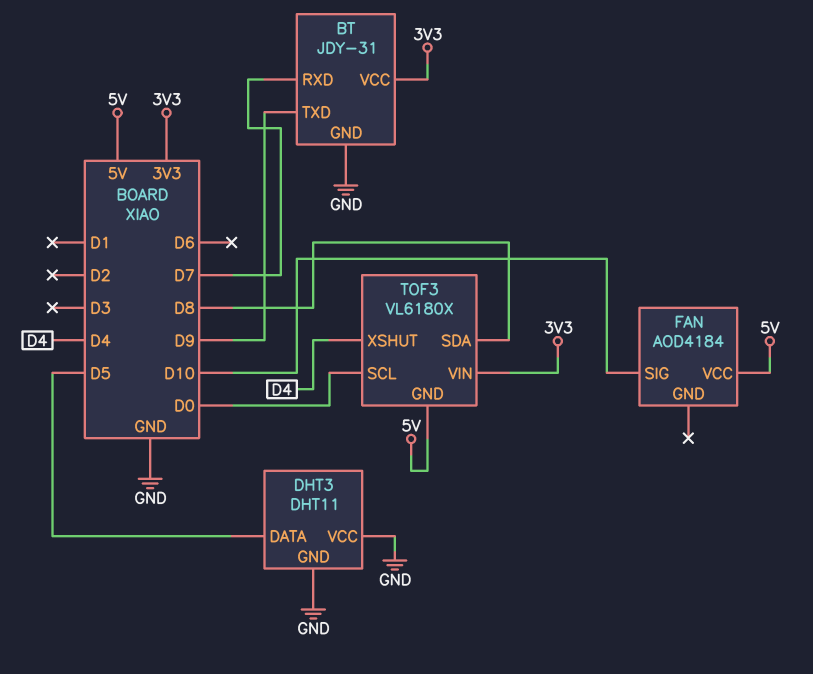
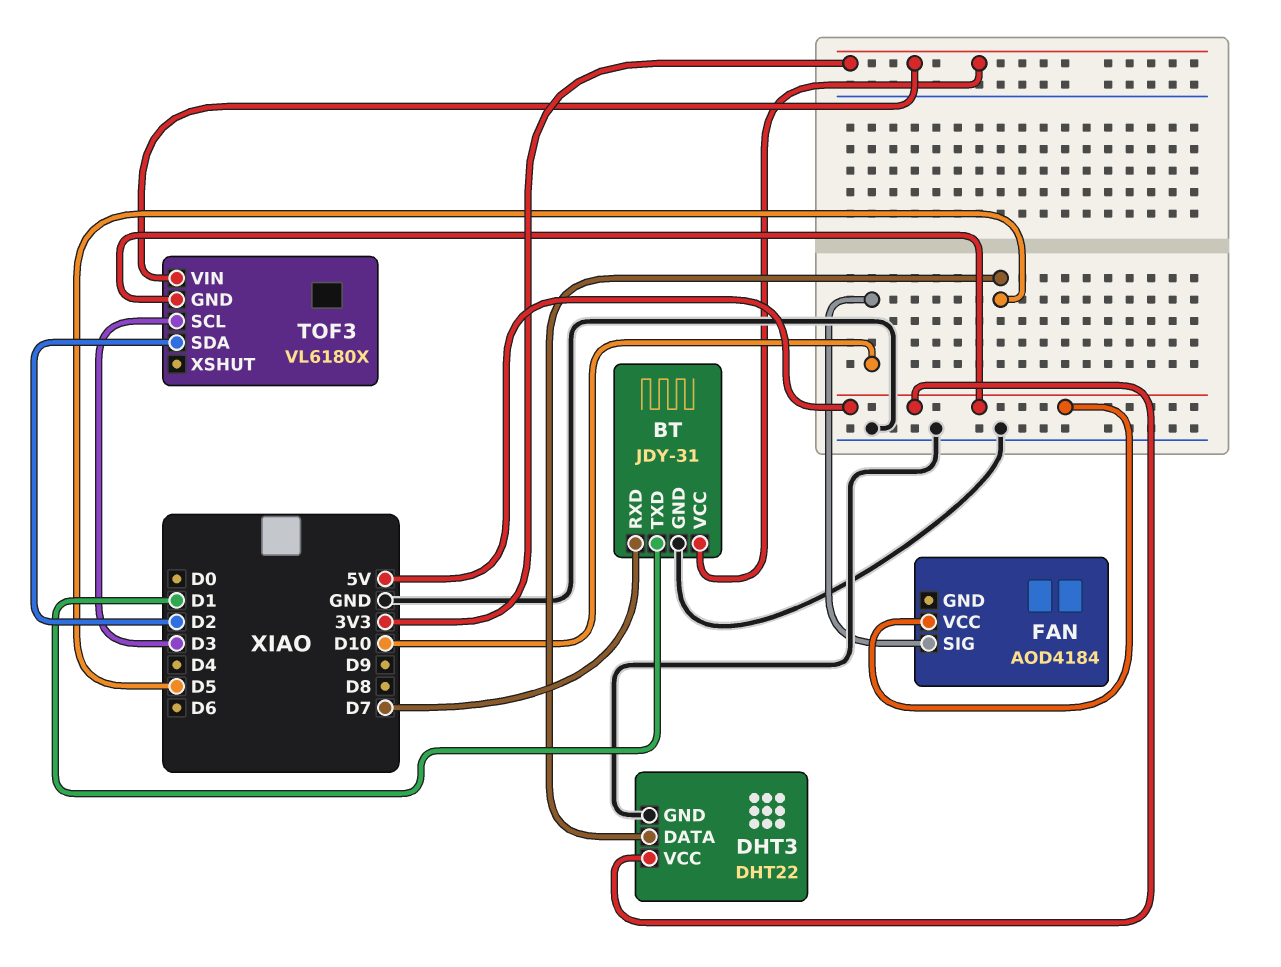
BT pin TXD: D9 -> D1
DHT3: DHT11 -> DHT22
DHT3 pin VCC: GND -> 5V
TOF3 pin SCL: D0 -> D3
TOF3 pin SDA: D8 -> D2
TOF3 pin XSHUT: D4 -> none

